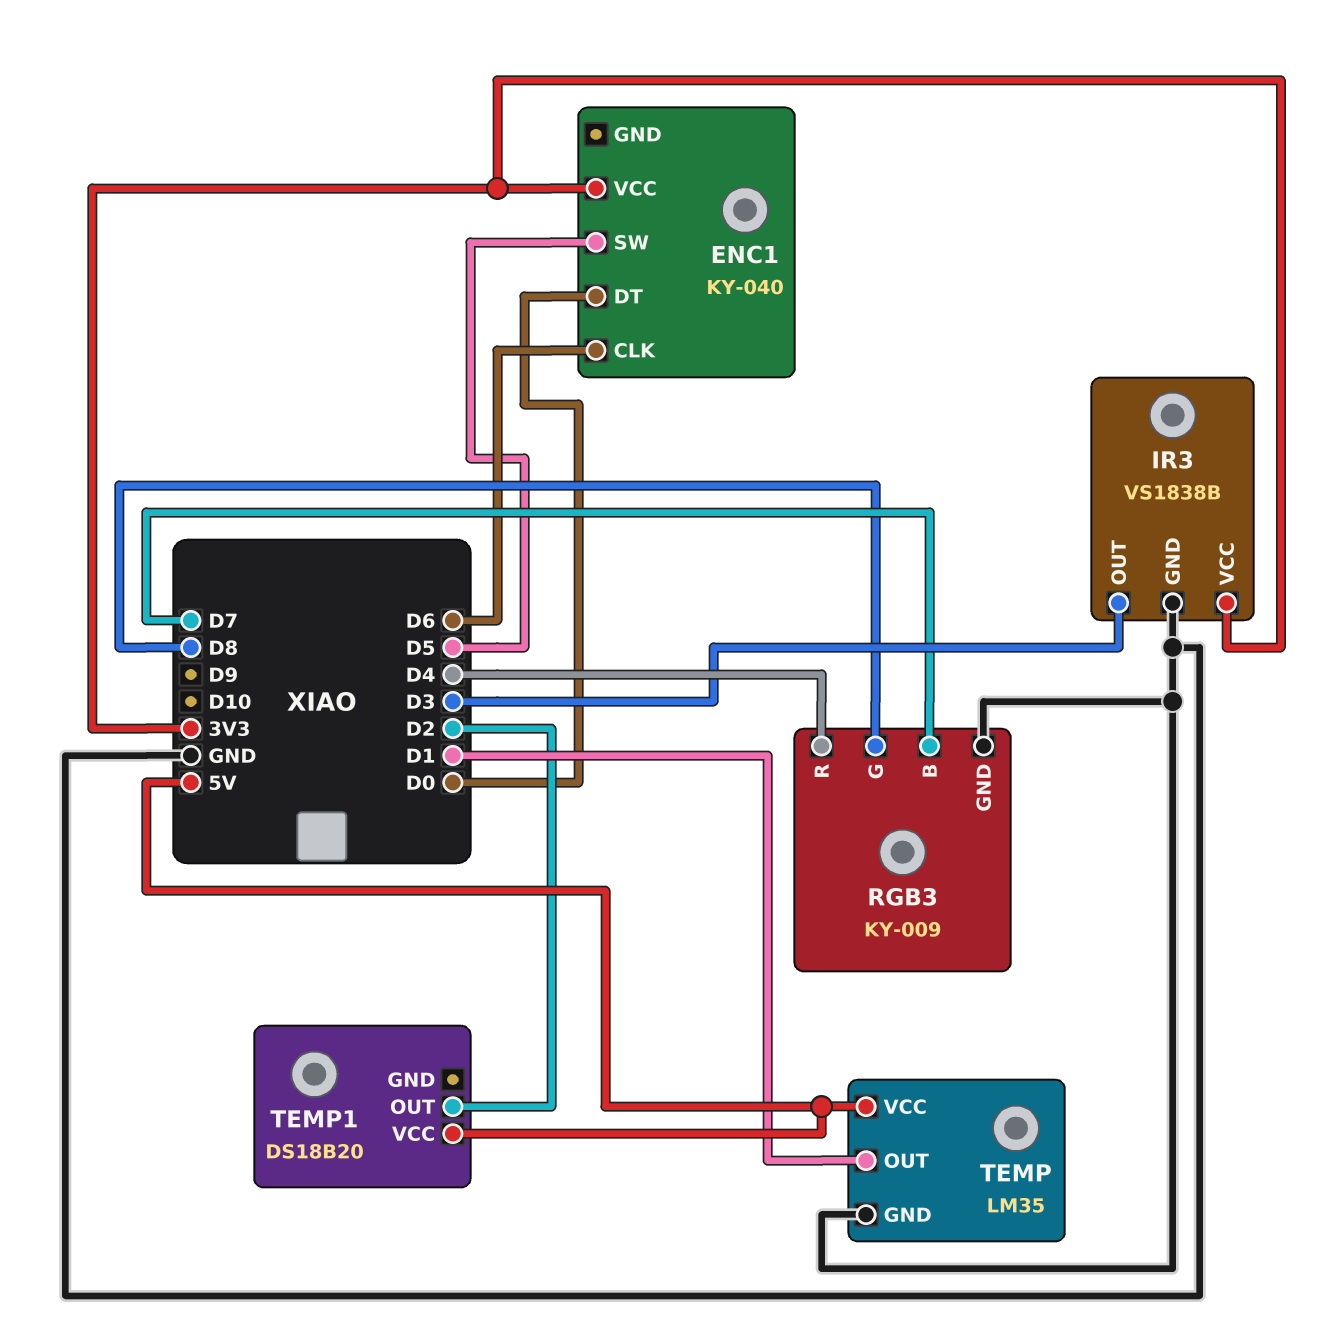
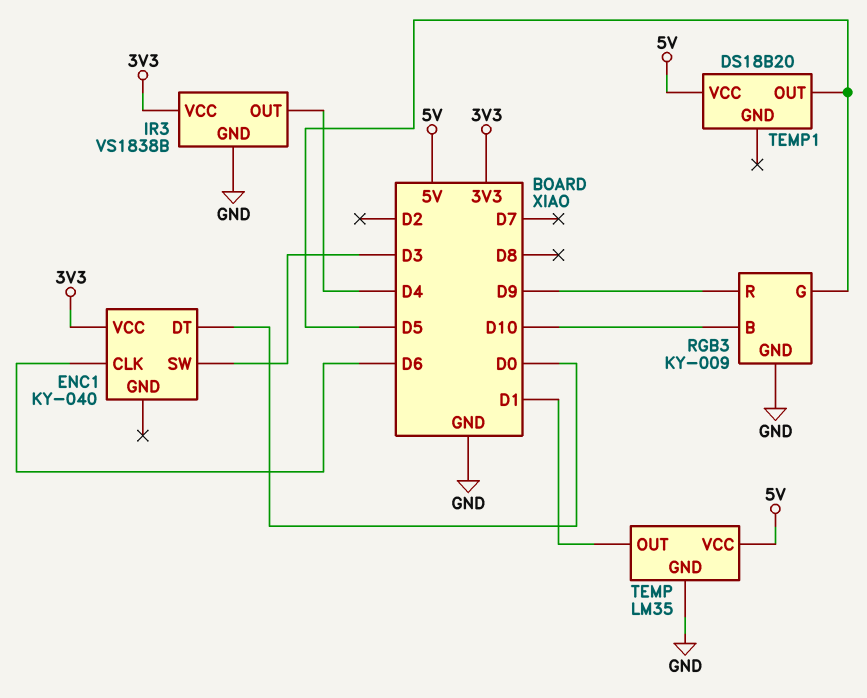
ENC1 pin SW: D5 -> D3
IR3 pin OUT: D3 -> D4
RGB3 pin B: D7 -> D10
RGB3 pin G: D8 -> D5
RGB3 pin R: D4 -> D9
TEMP1 pin OUT: D2 -> D5

